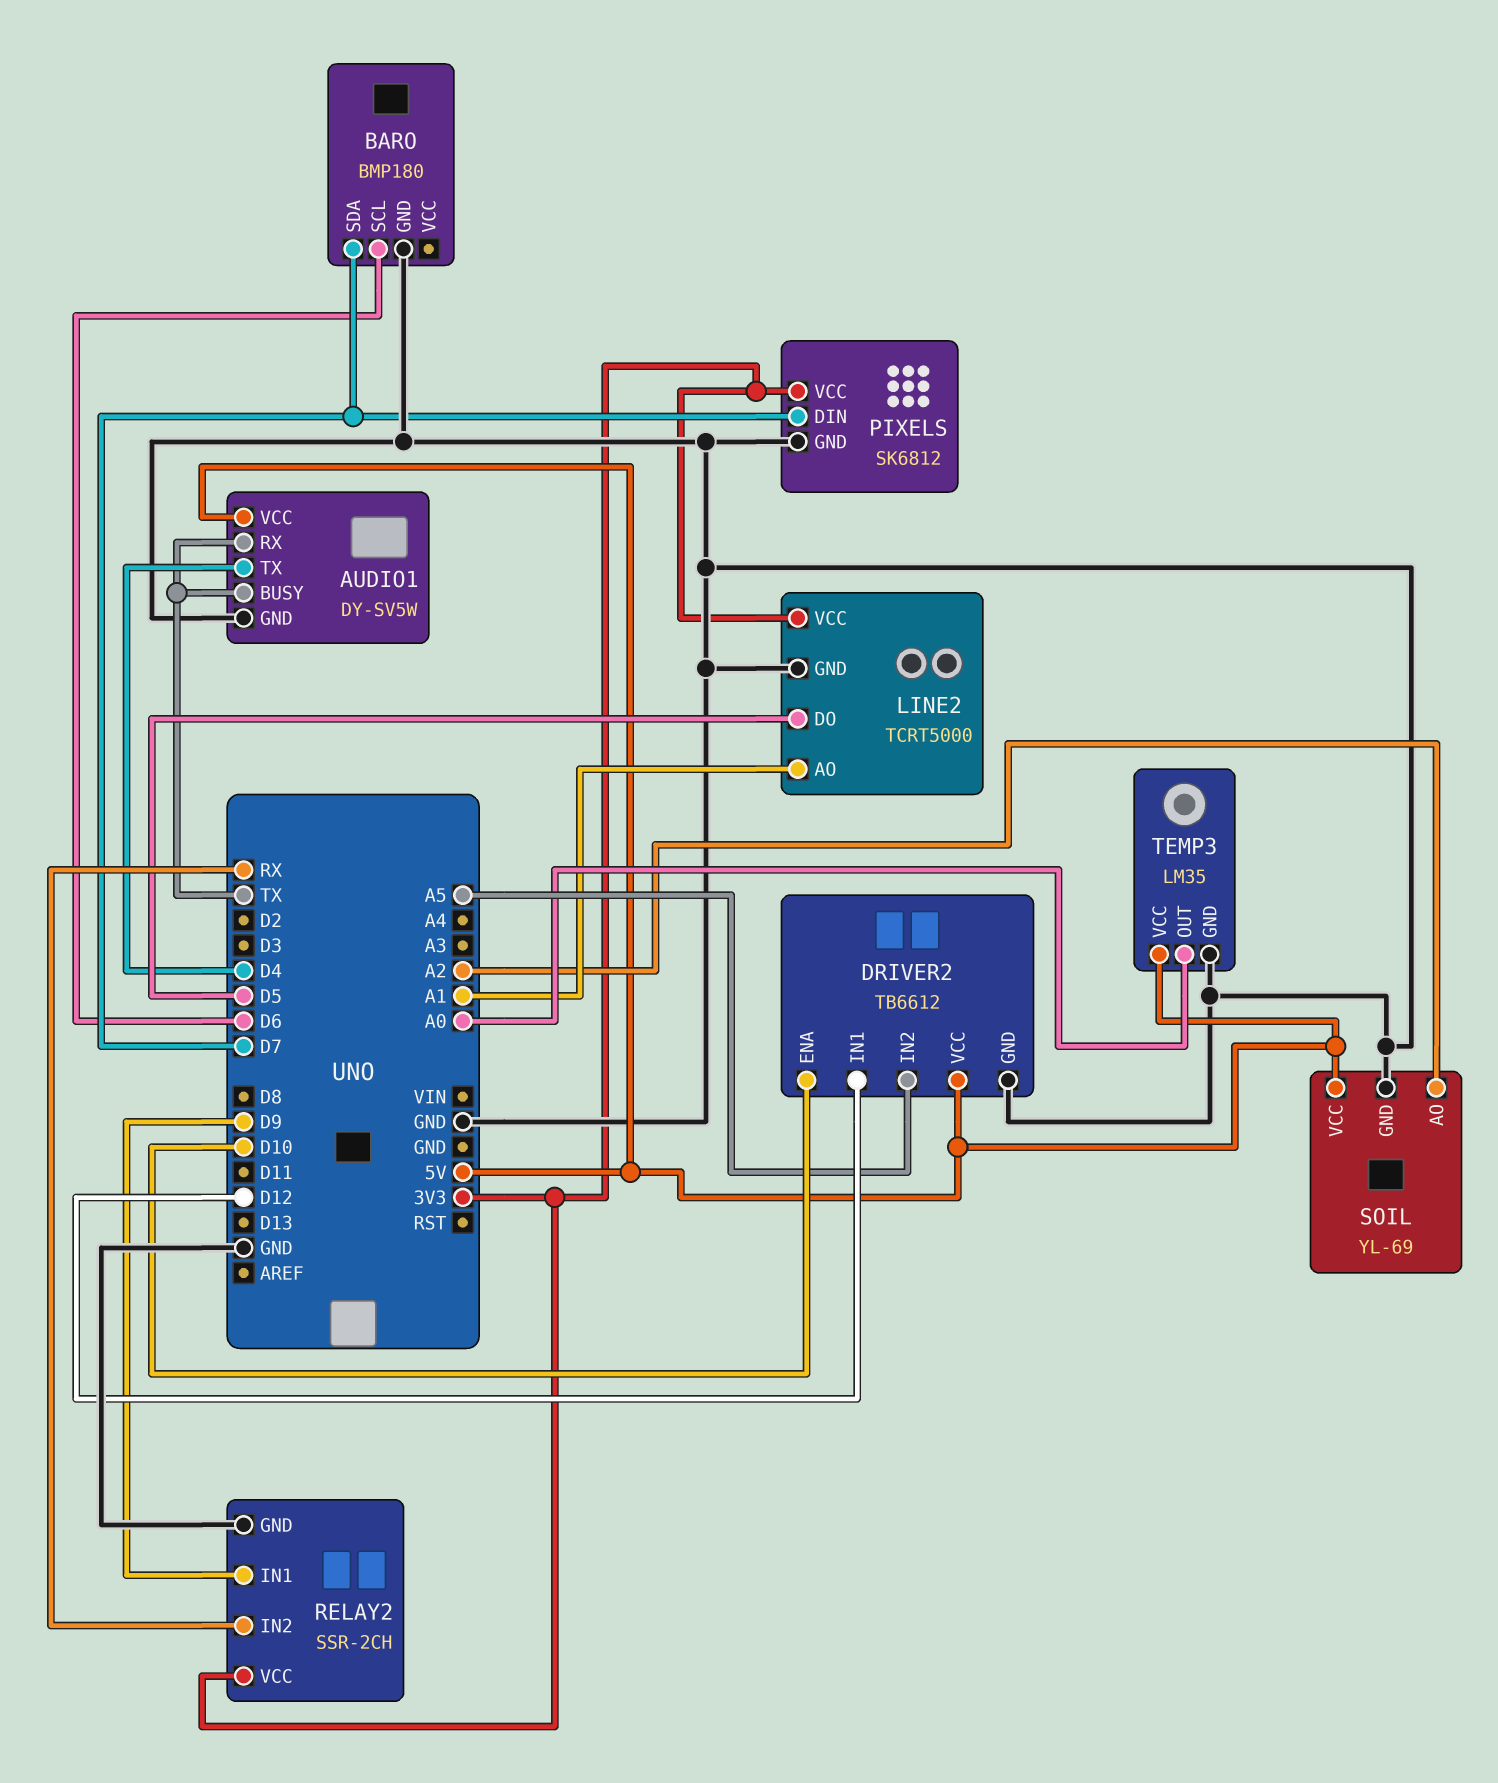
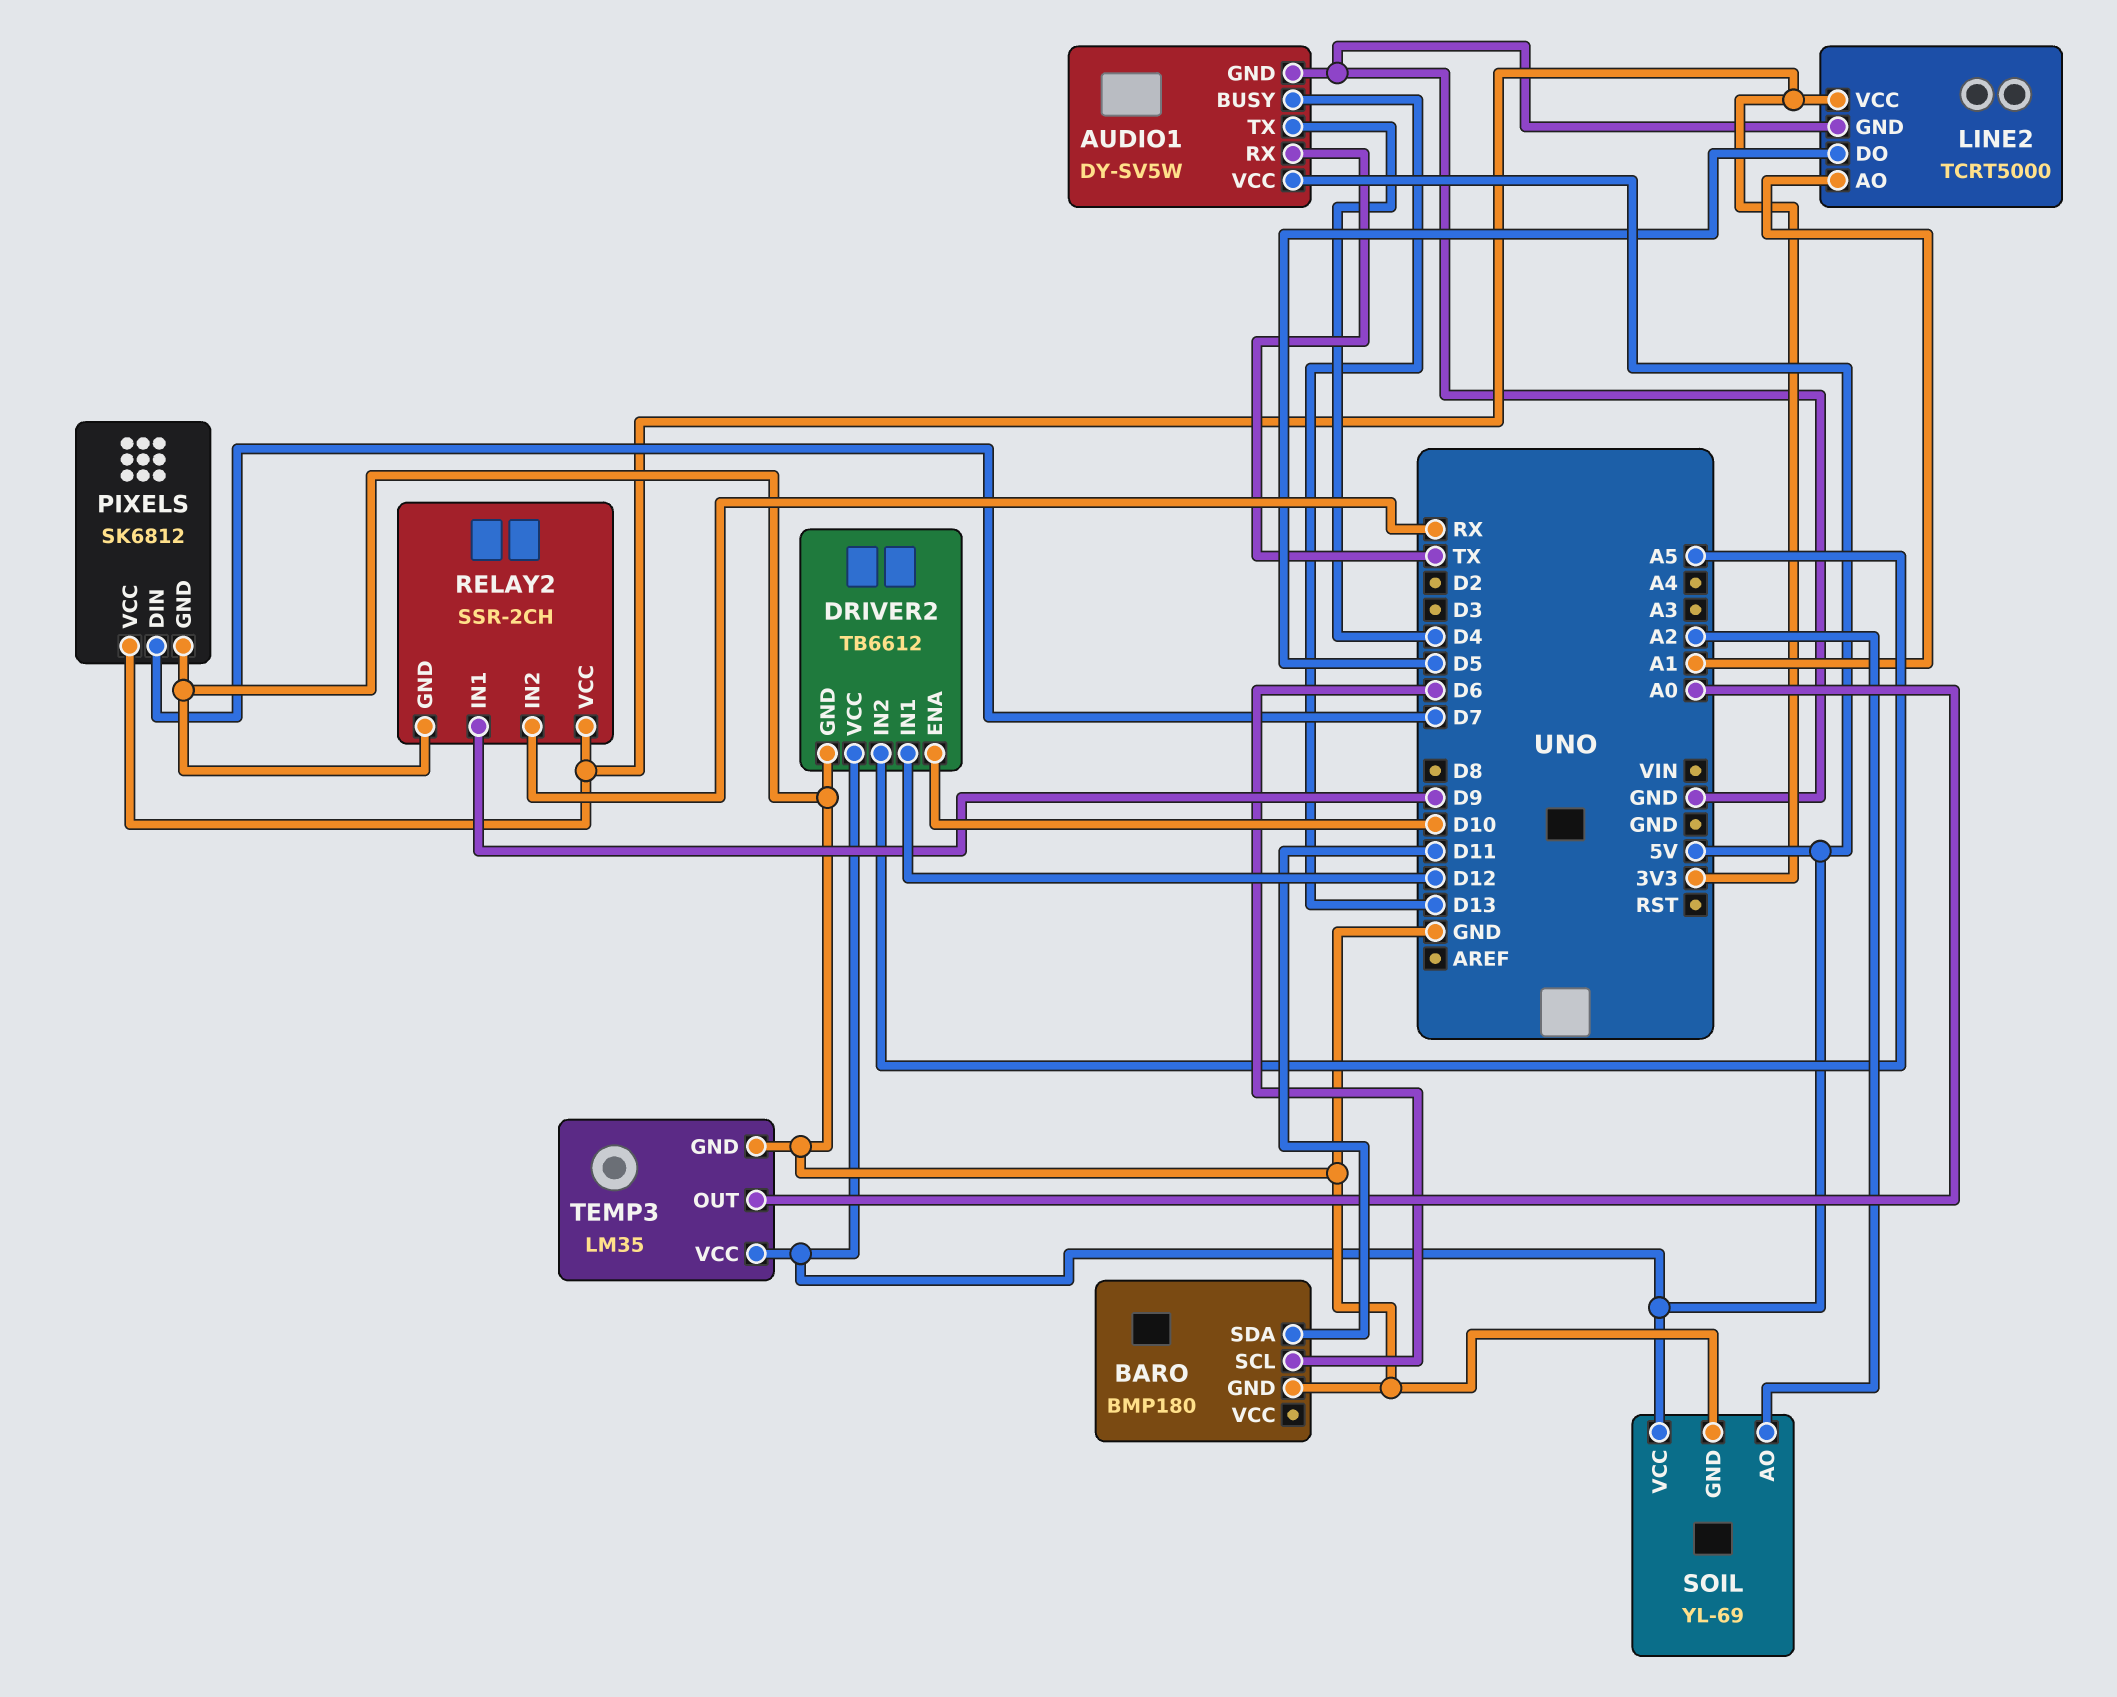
AUDIO1 pin BUSY: TX -> D13
BARO pin SDA: D7 -> D11

